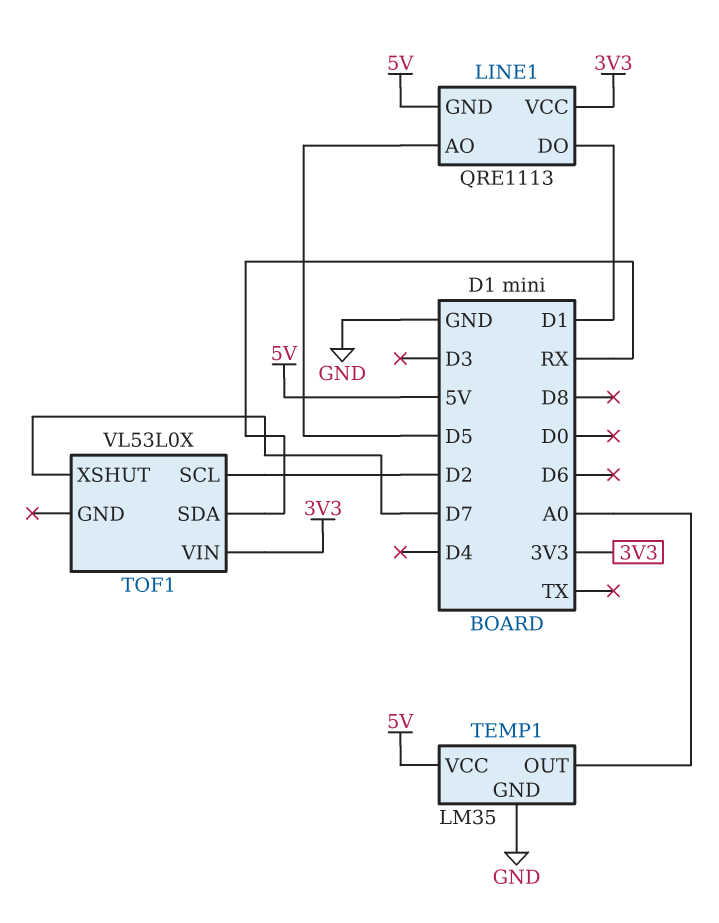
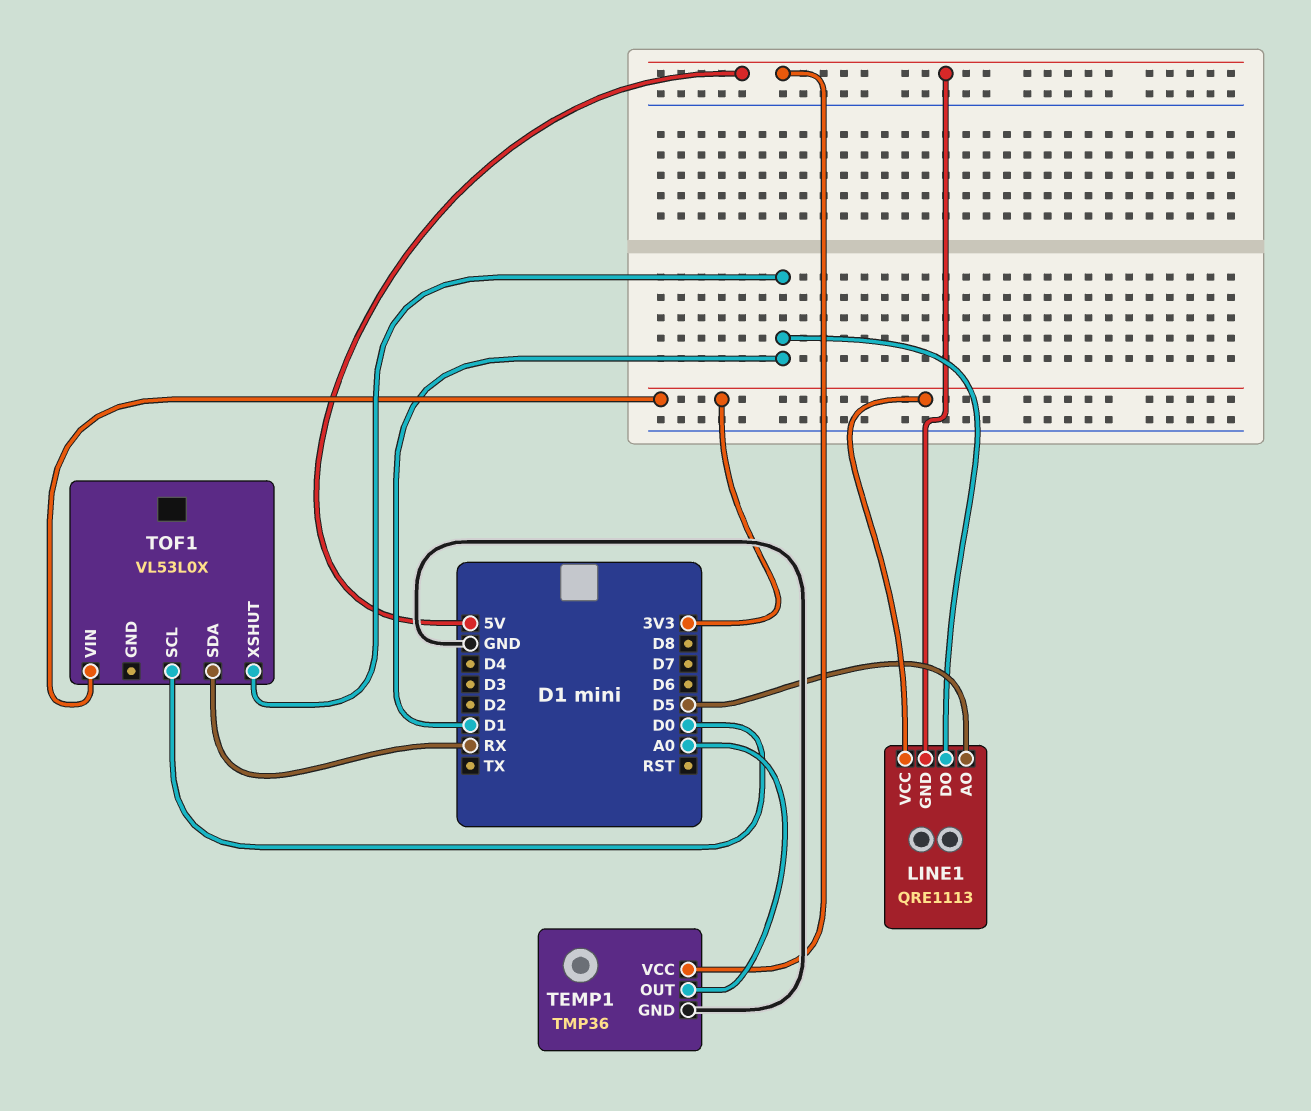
TEMP1: LM35 -> TMP36
TOF1 pin SCL: D2 -> D0
TOF1 pin XSHUT: D7 -> D1

